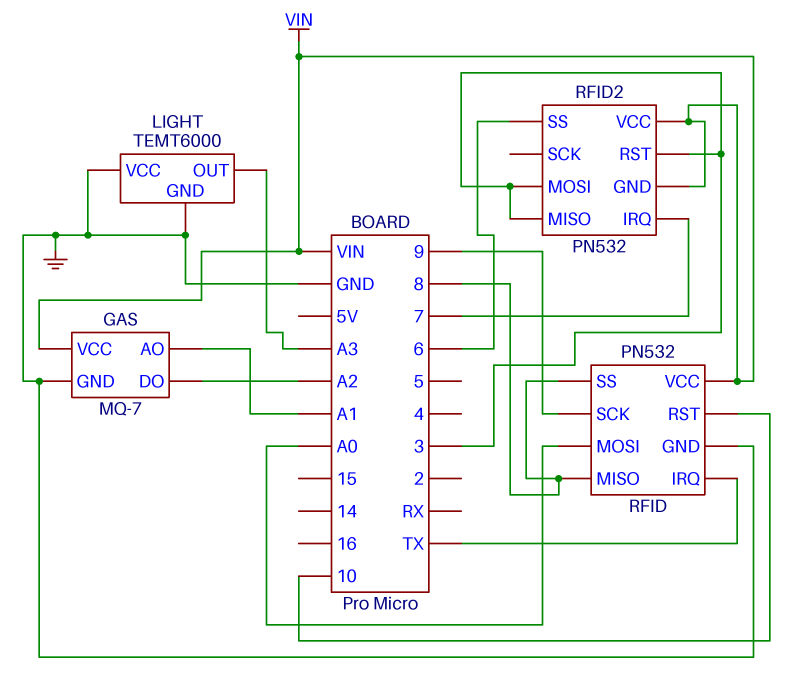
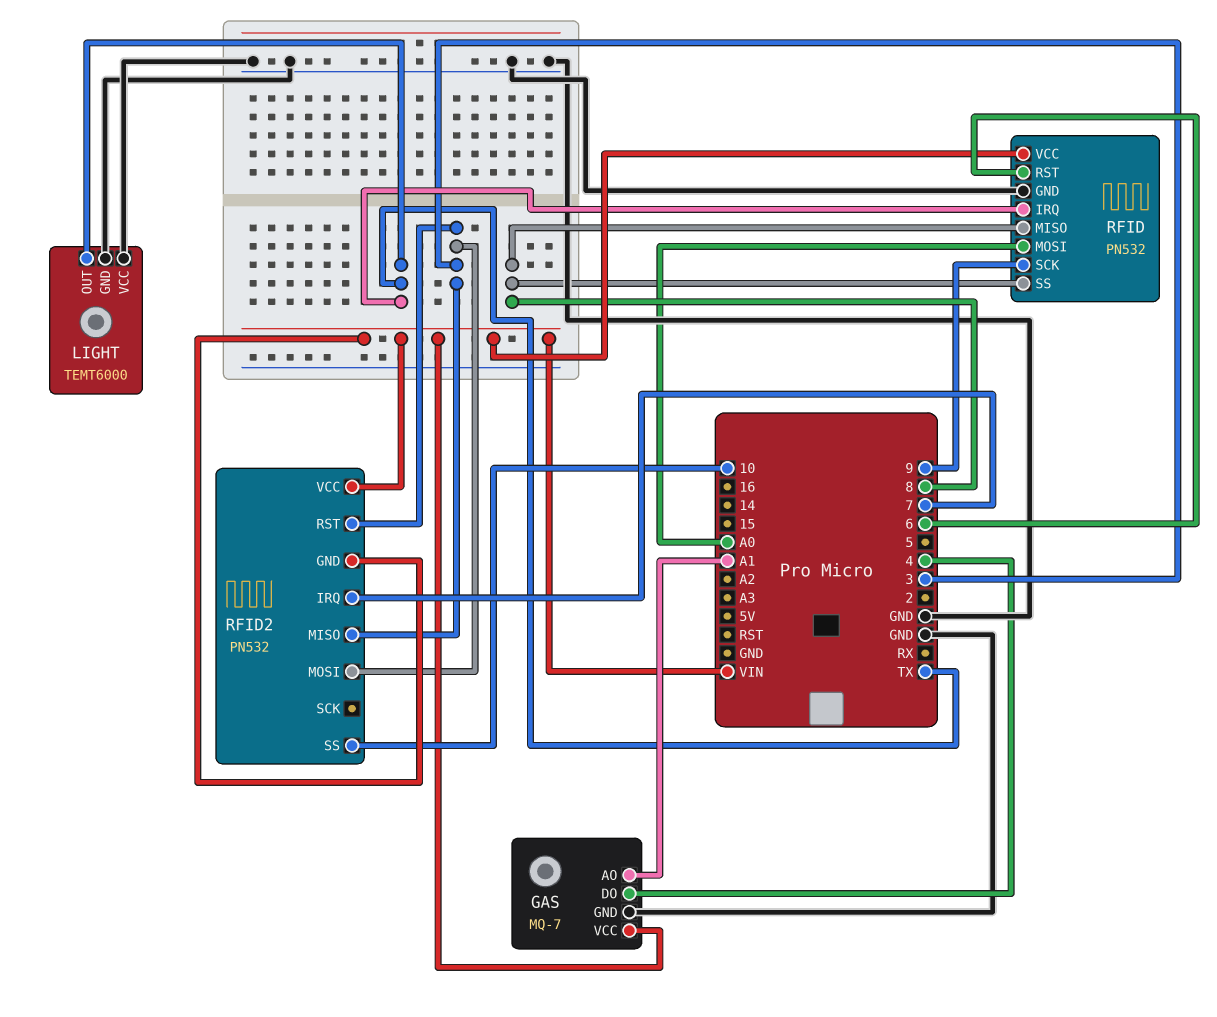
GAS pin DO: A2 -> 4
LIGHT pin OUT: A3 -> TX
RFID pin RST: 10 -> 6
RFID2 pin SS: 6 -> 10

